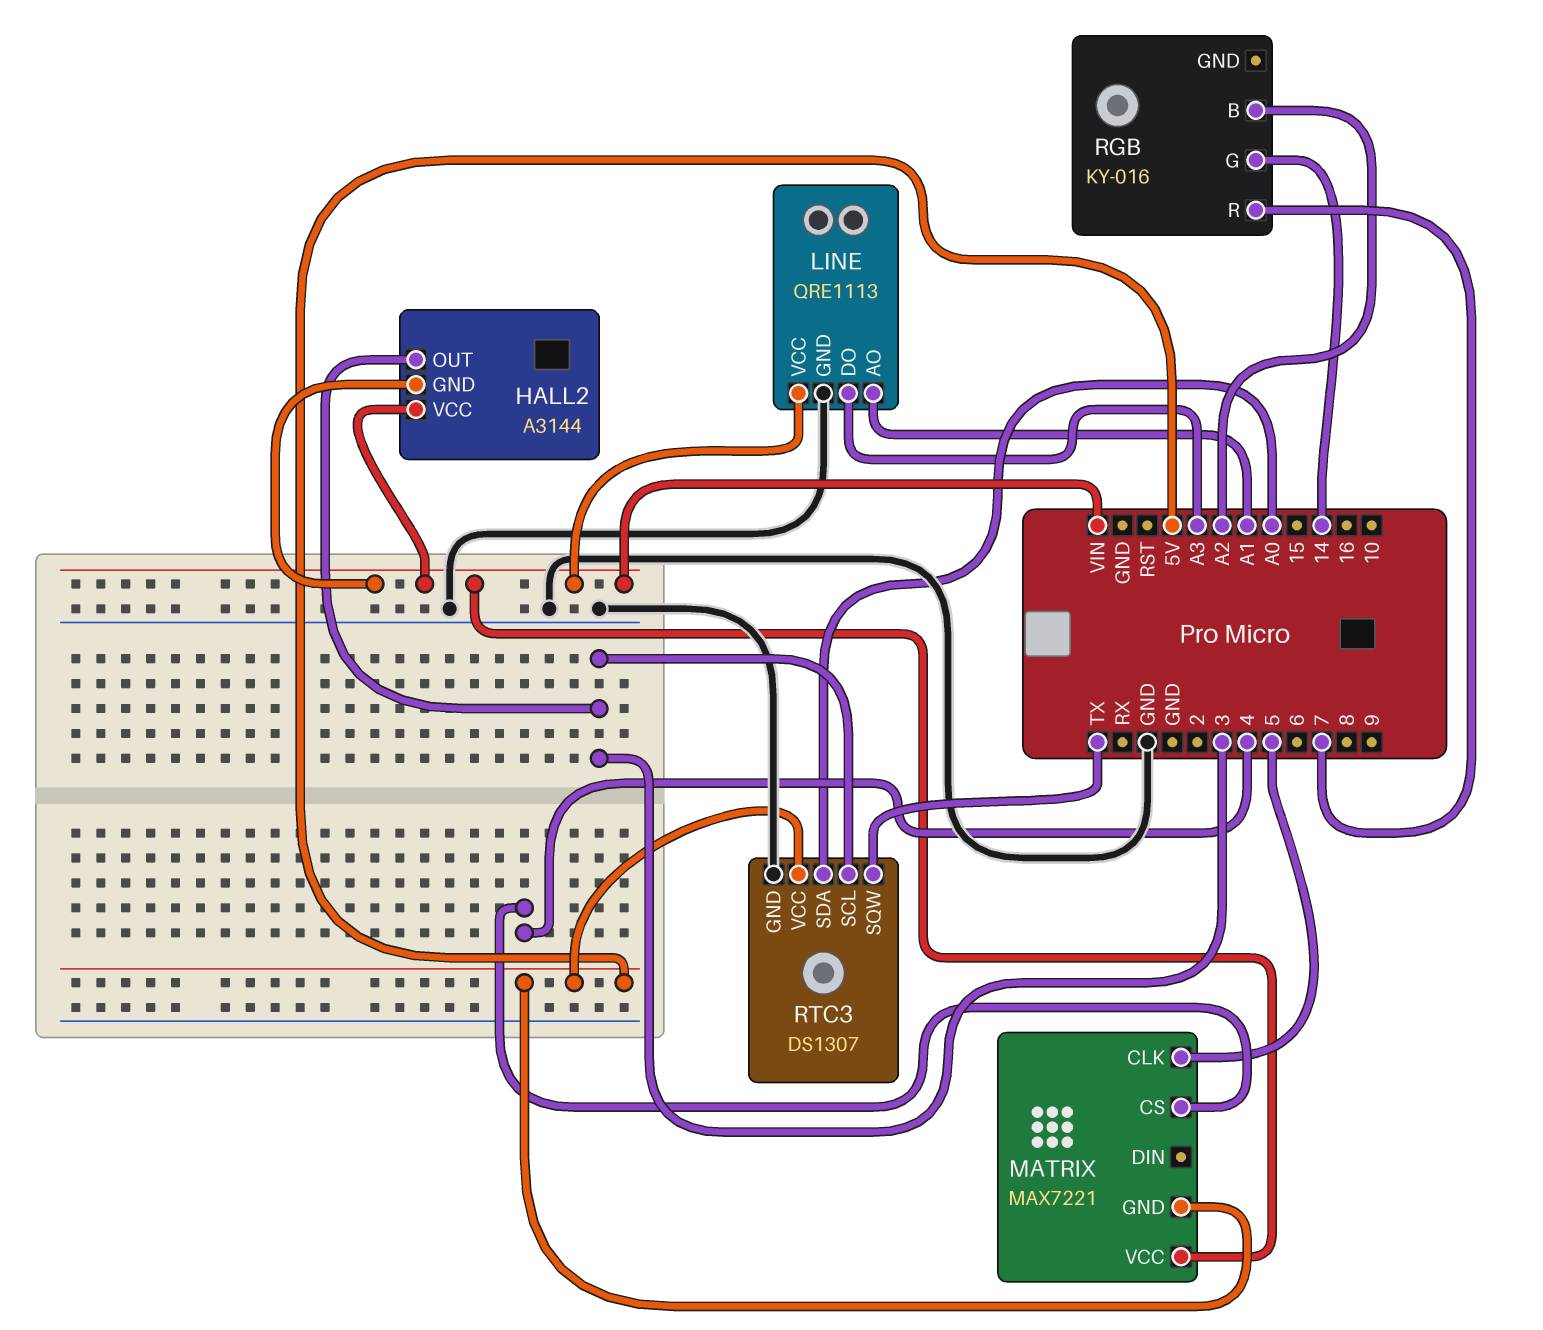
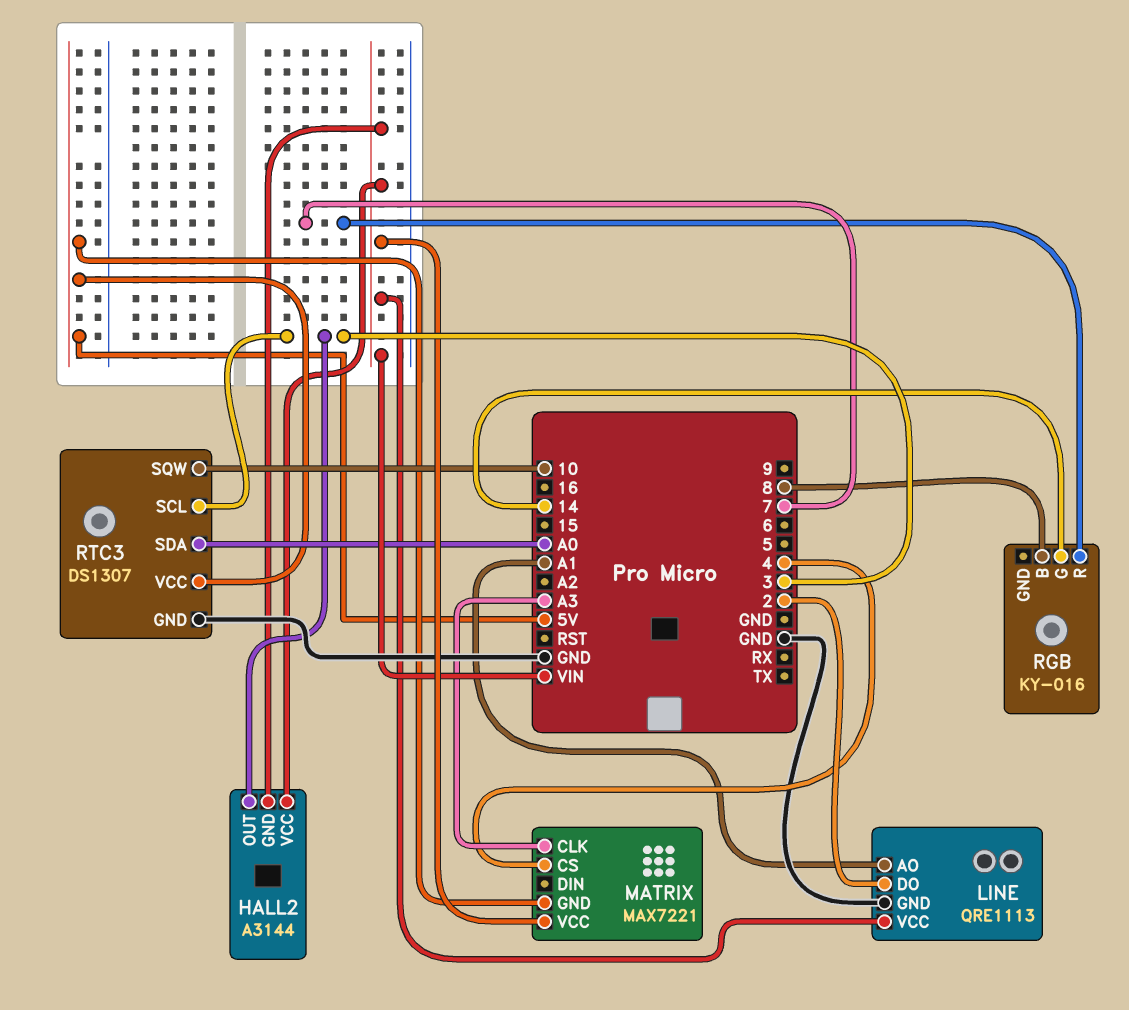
LINE pin DO: A3 -> 2
MATRIX pin CLK: 5 -> A3
RGB pin B: A2 -> 8
RTC3 pin SQW: TX -> 10

